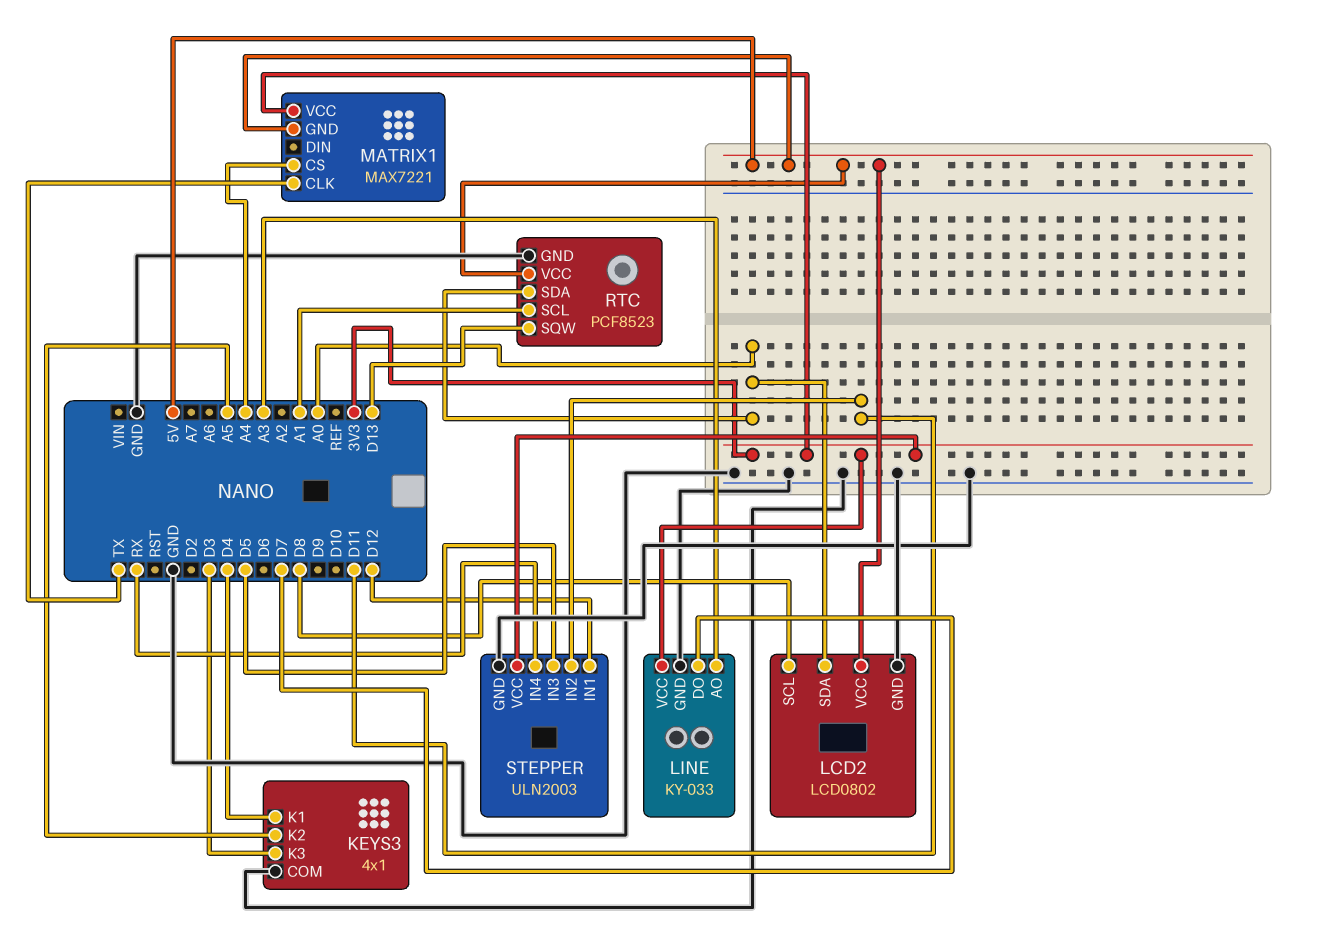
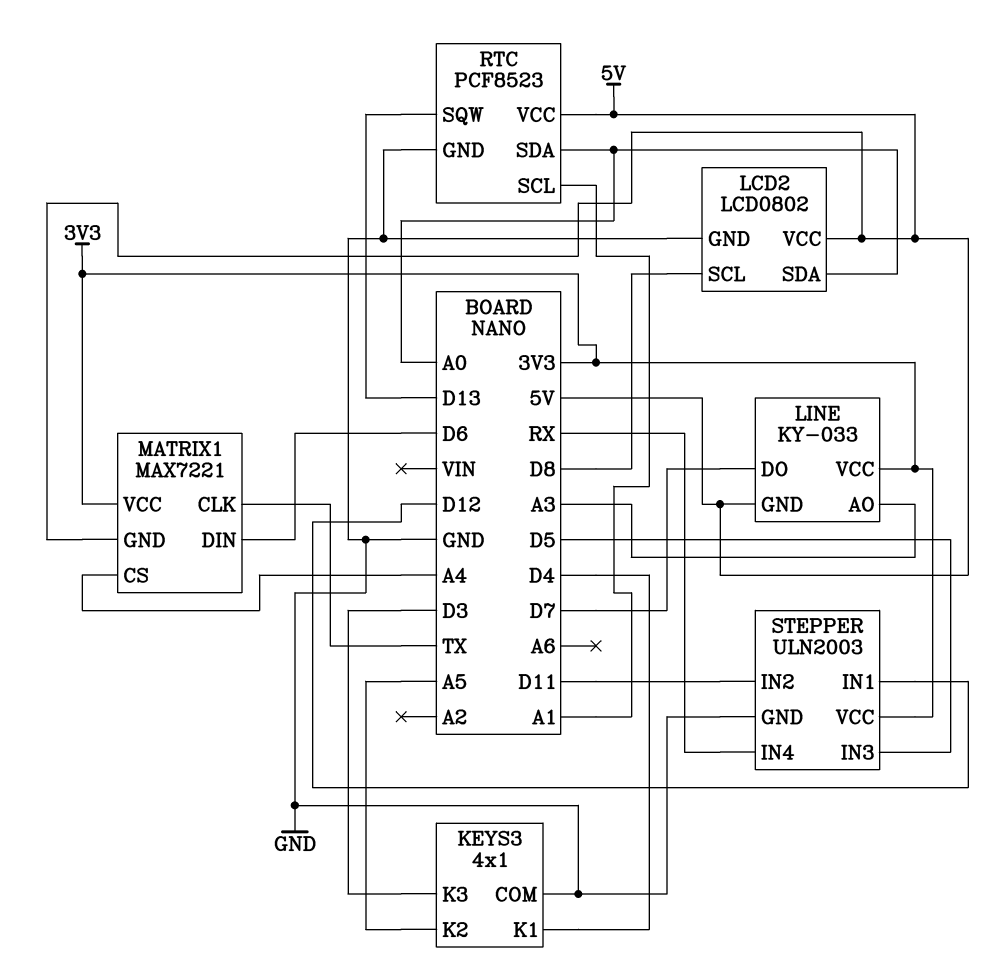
LINE pin GND: GND -> 5V
MATRIX1 pin DIN: none -> D6

